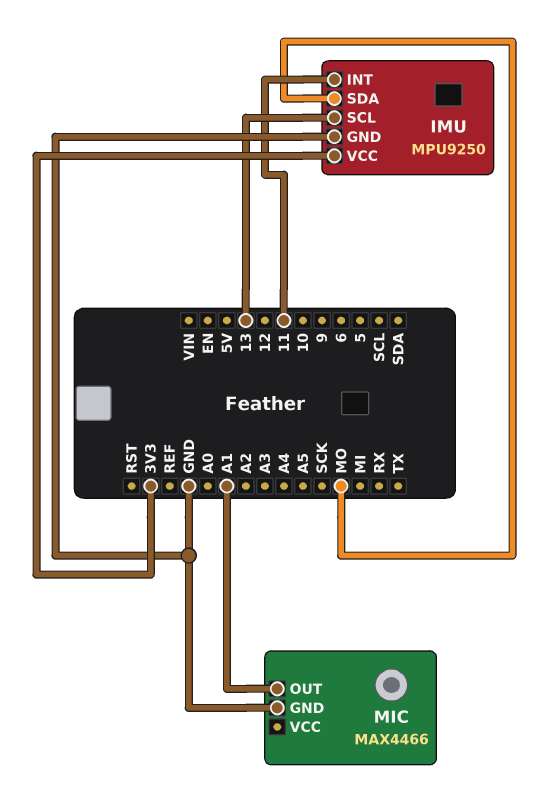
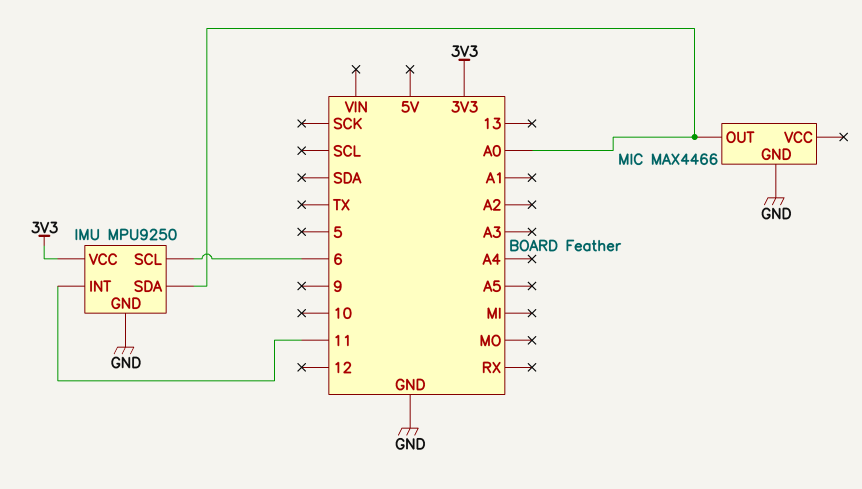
IMU pin SCL: 13 -> 6
IMU pin SDA: MO -> A0
MIC pin OUT: A1 -> A0

